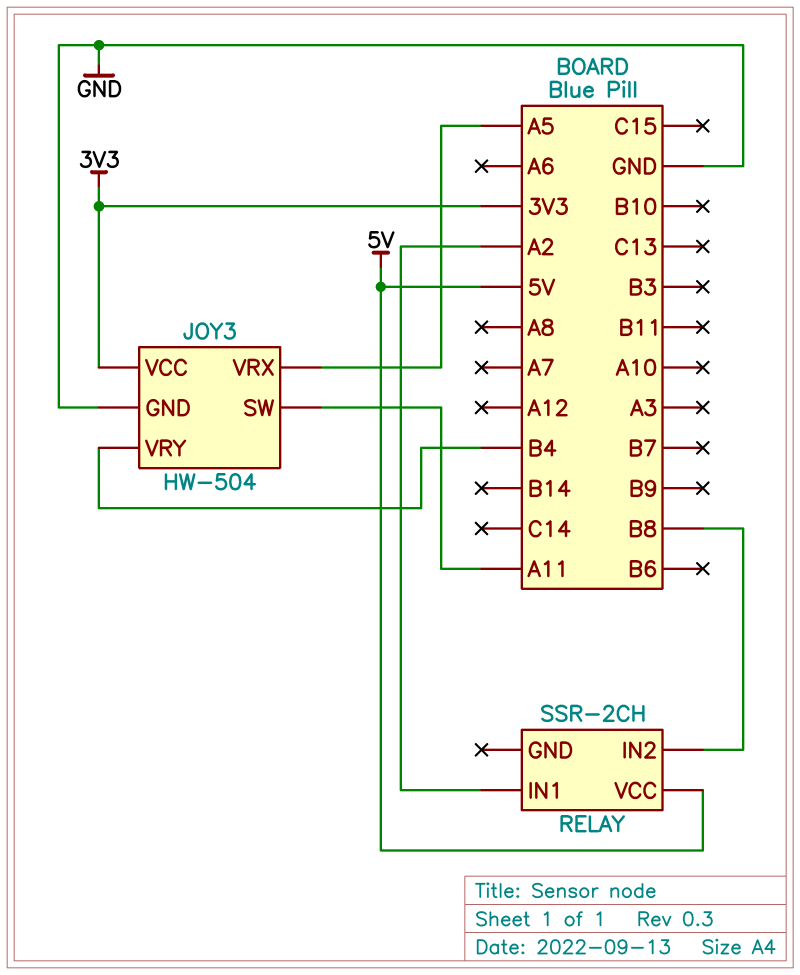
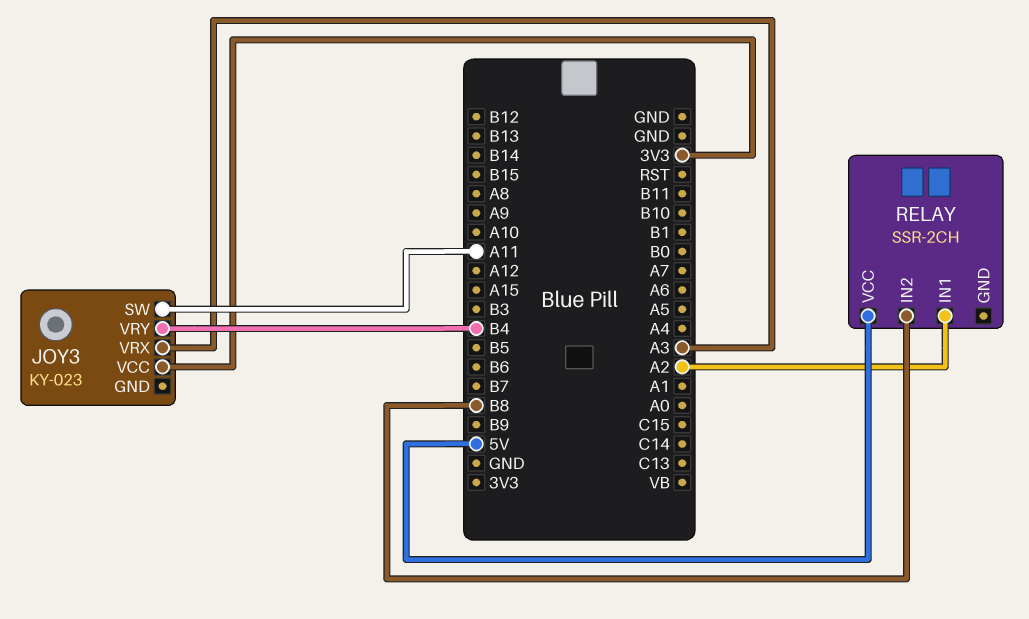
JOY3: HW-504 -> KY-023
JOY3 pin GND: GND -> none
JOY3 pin VRX: A5 -> A3

